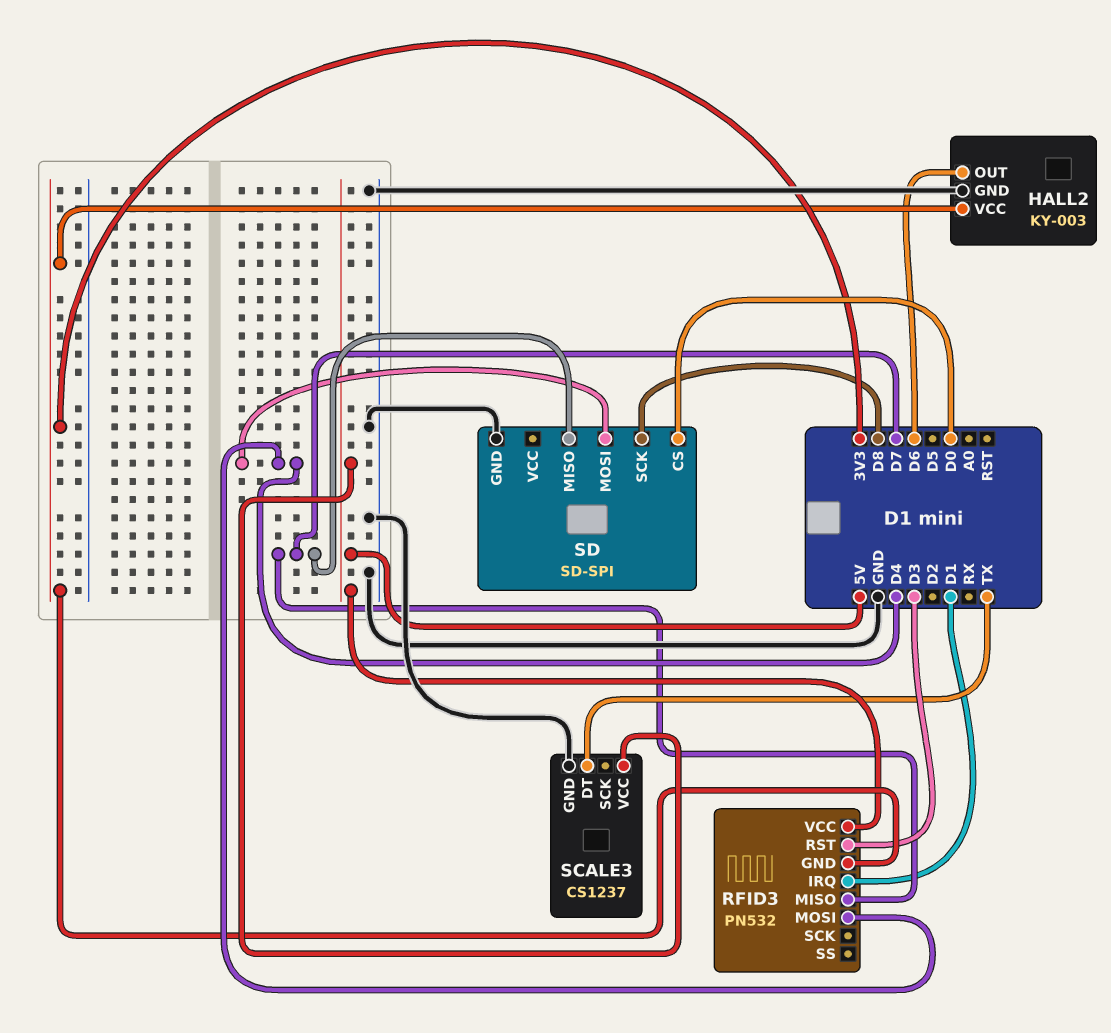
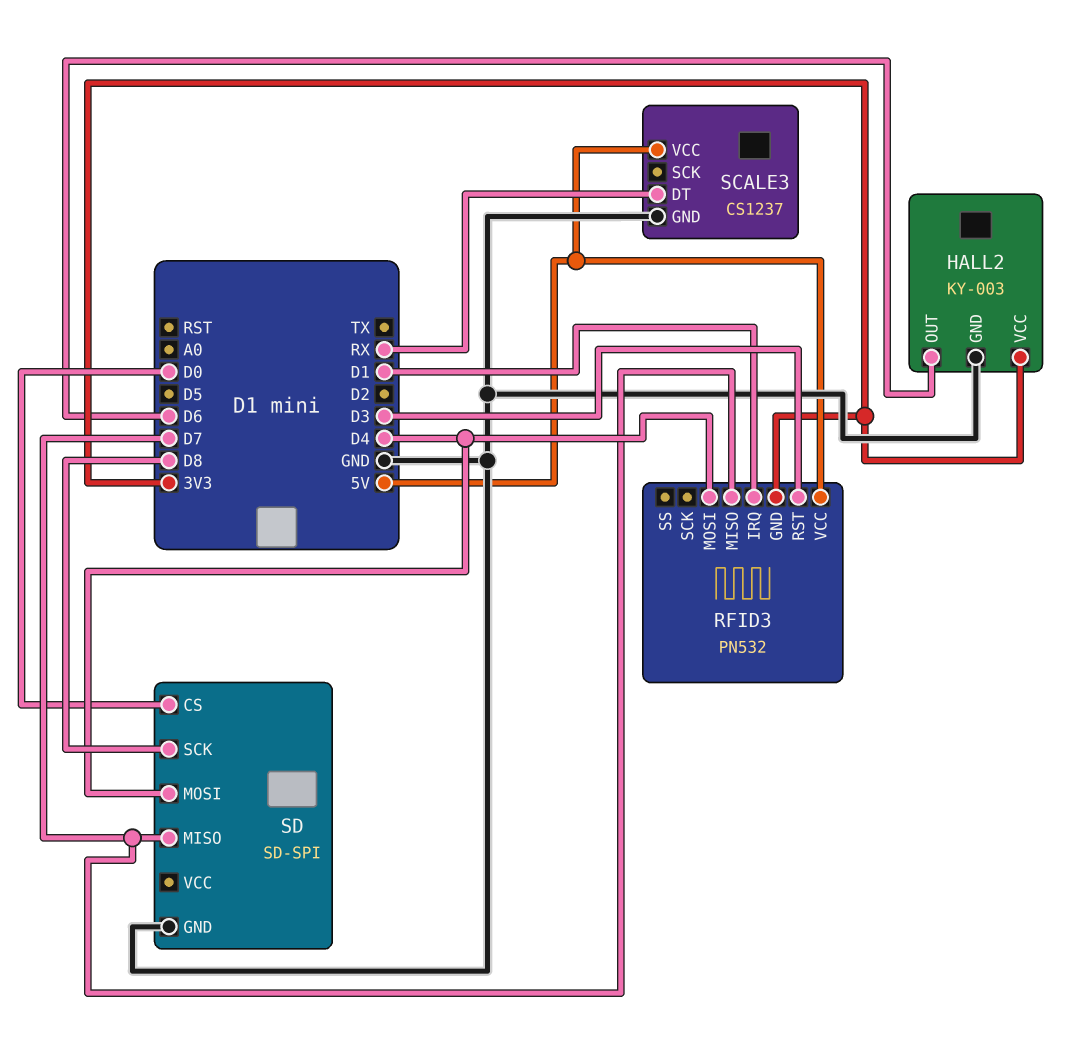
SCALE3 pin DT: TX -> RX

